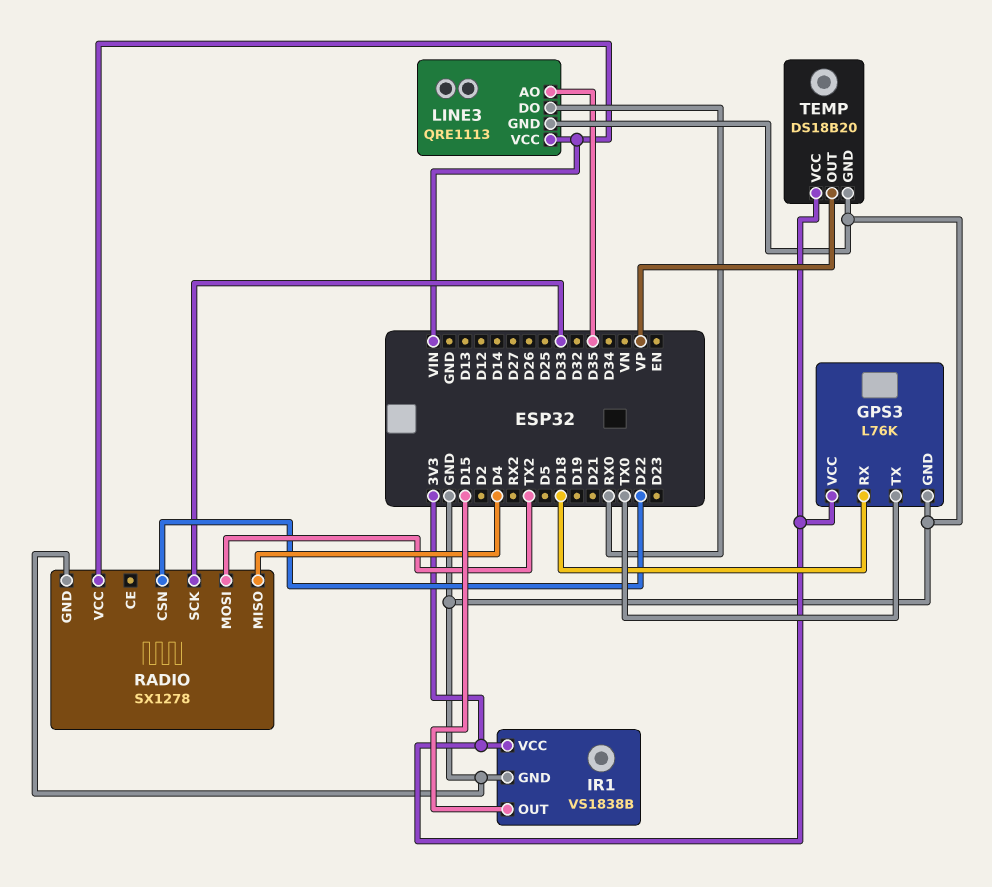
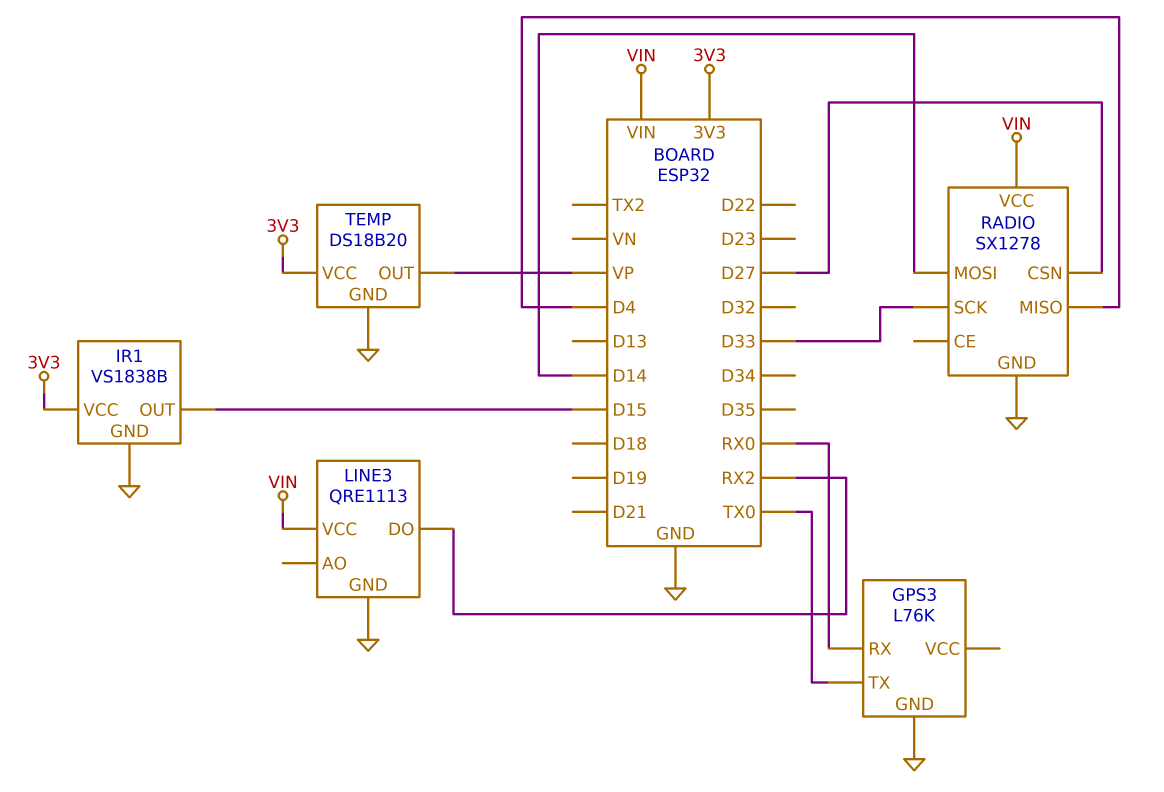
GPS3 pin RX: D18 -> RX0
GPS3 pin VCC: 3V3 -> none
LINE3 pin AO: D35 -> none
LINE3 pin DO: RX0 -> RX2
RADIO pin CSN: D22 -> D27
RADIO pin MOSI: TX2 -> D14

